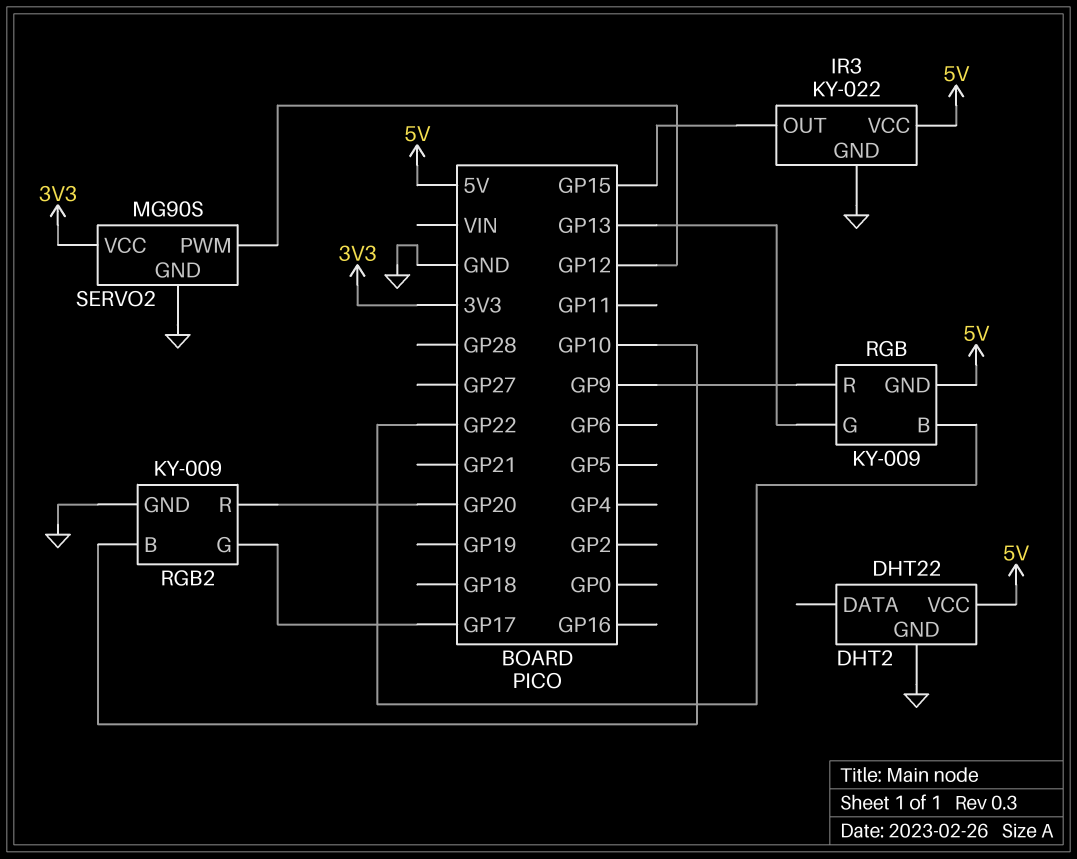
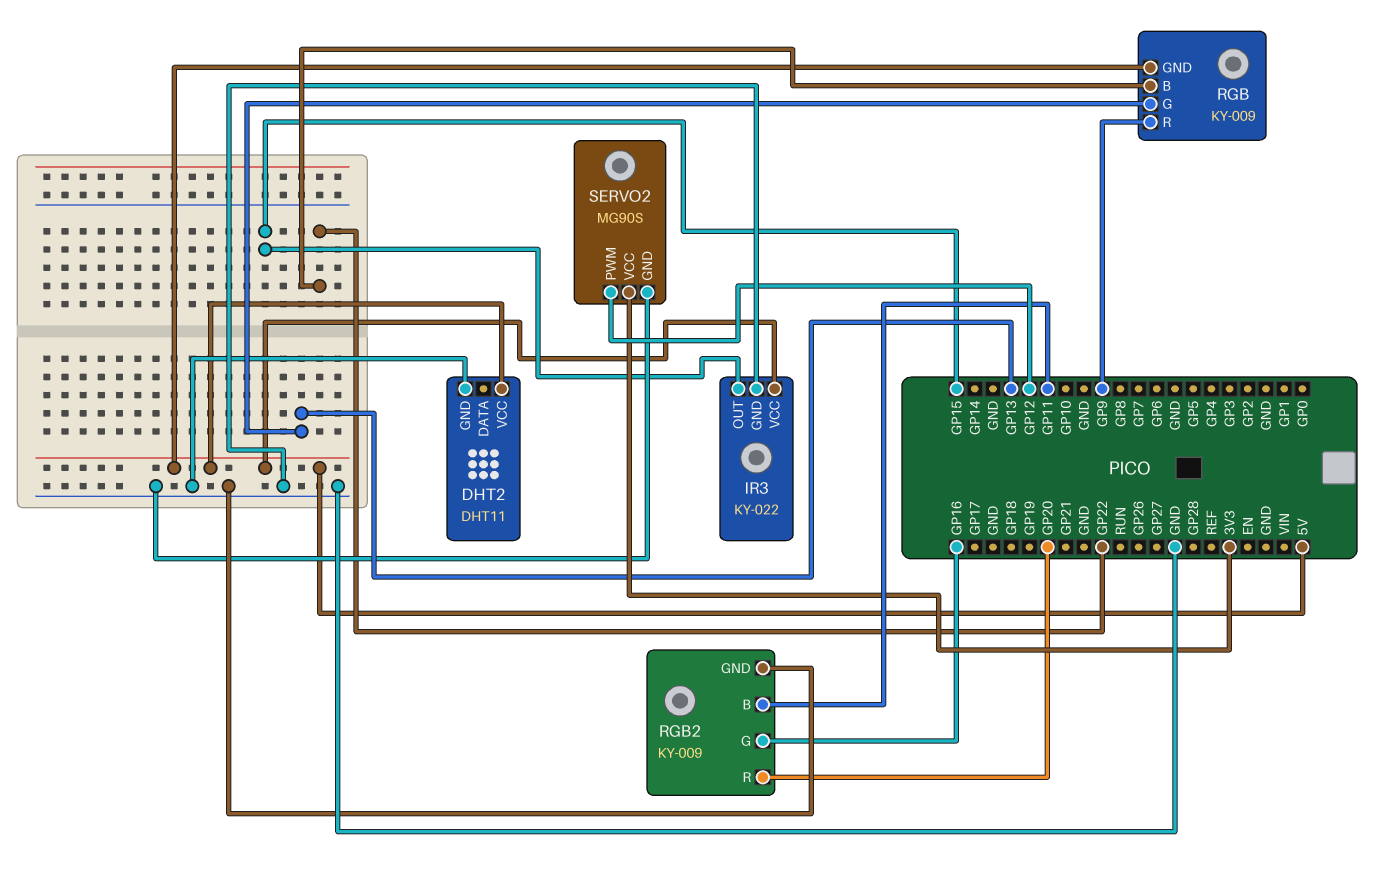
DHT2: DHT22 -> DHT11
RGB2 pin B: GP10 -> GP11
RGB2 pin G: GP17 -> GP16

